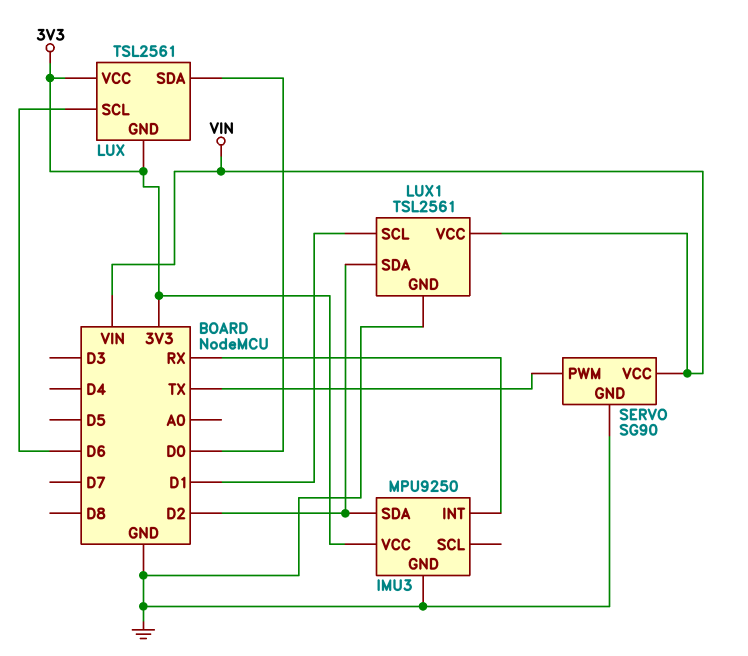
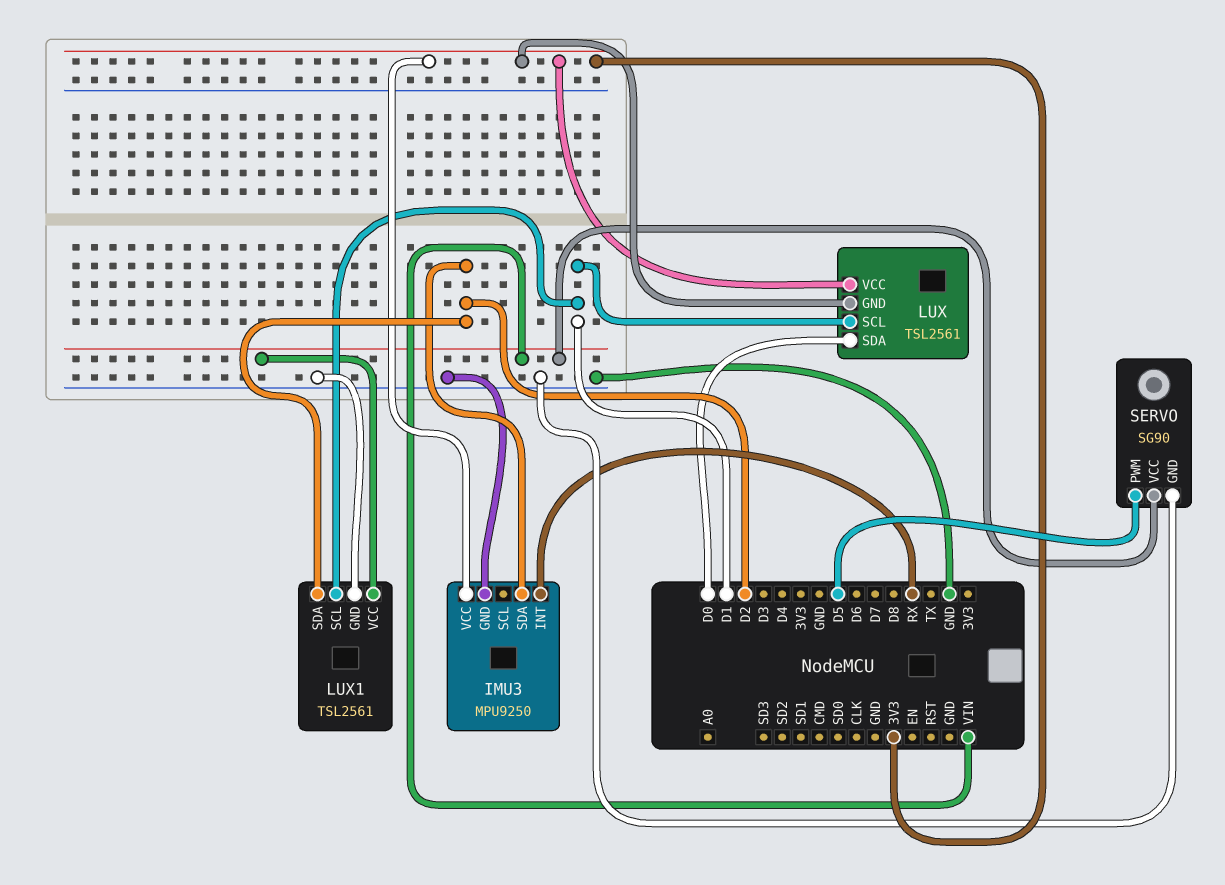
LUX pin SCL: D6 -> D1
SERVO pin PWM: TX -> D5

